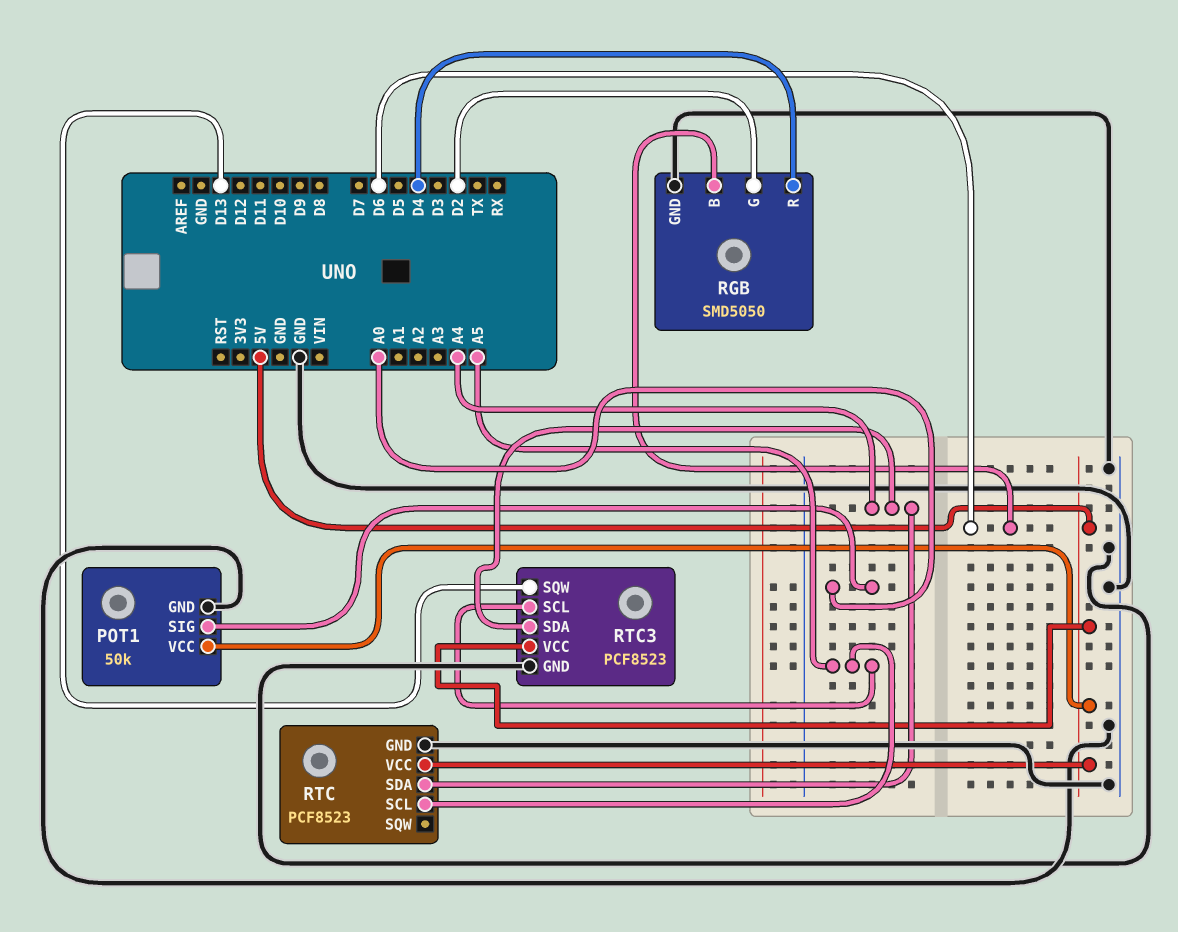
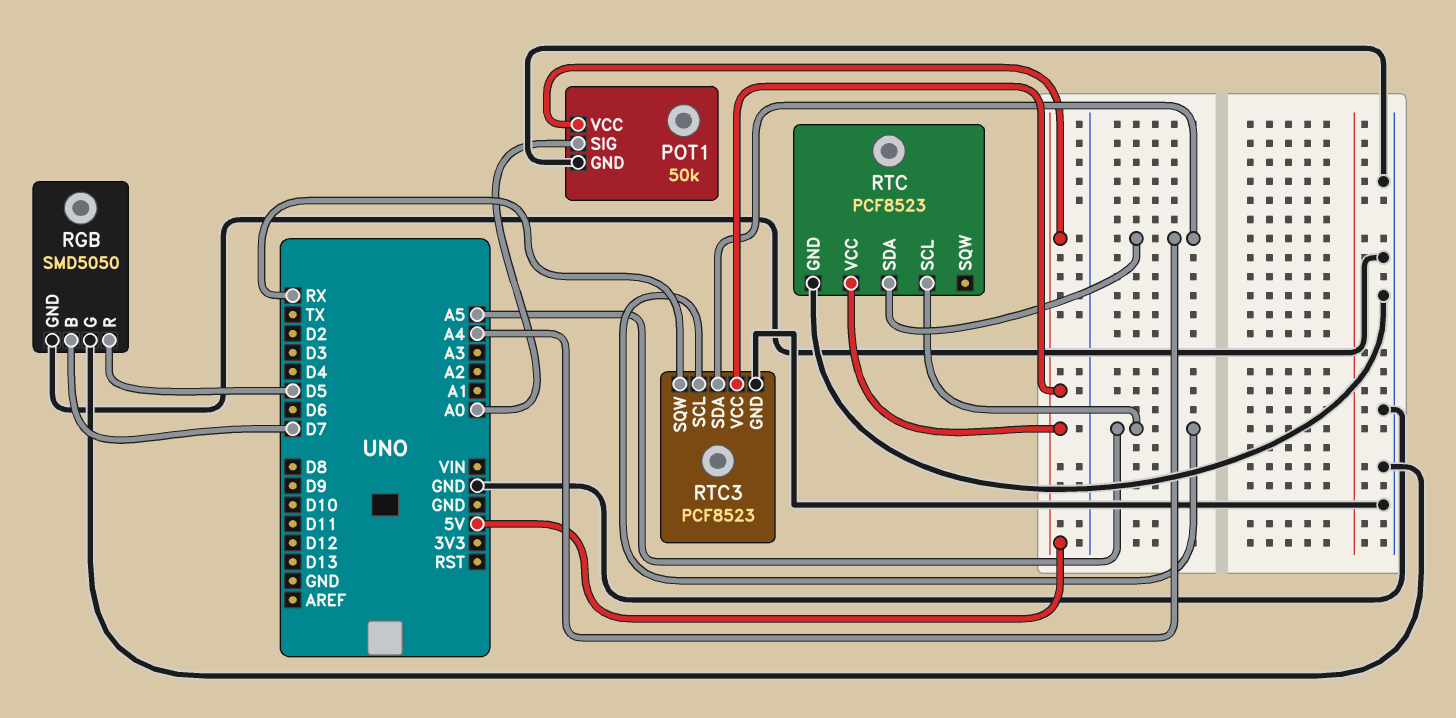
RGB pin B: D6 -> D7
RGB pin G: D2 -> GND
RGB pin R: D4 -> D5
RTC3 pin SQW: D13 -> RX

